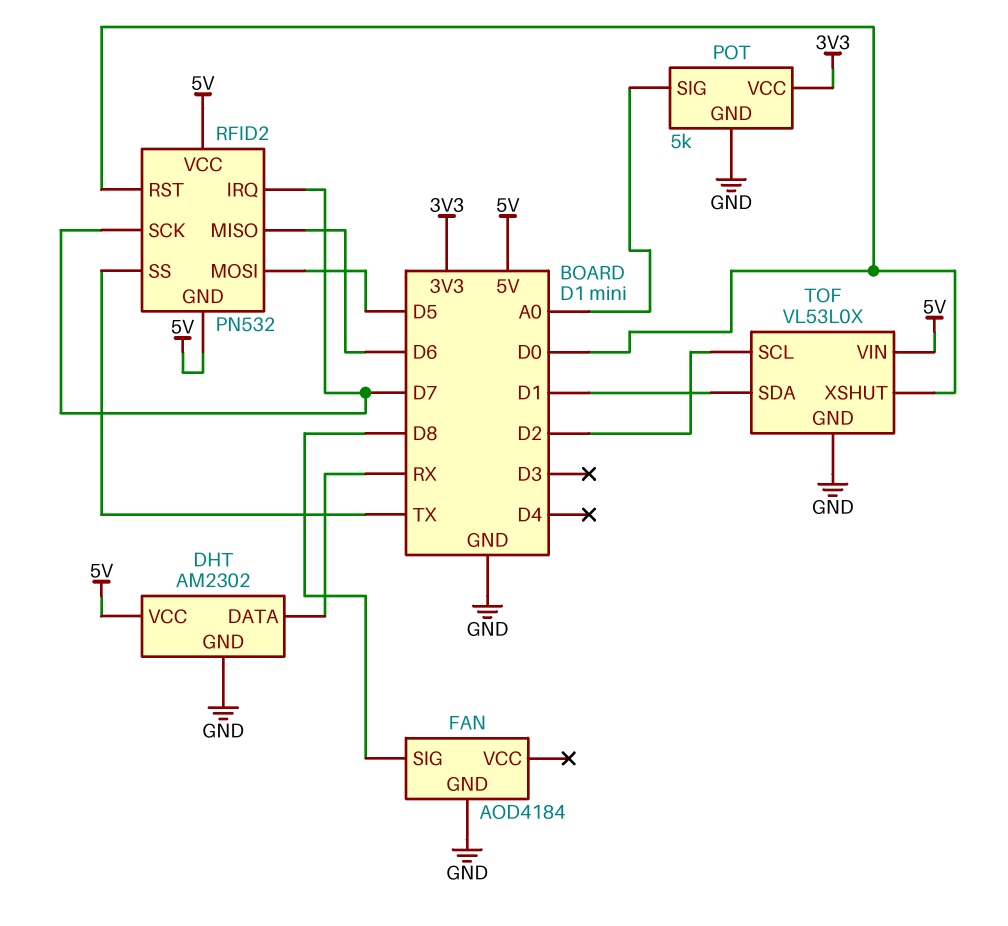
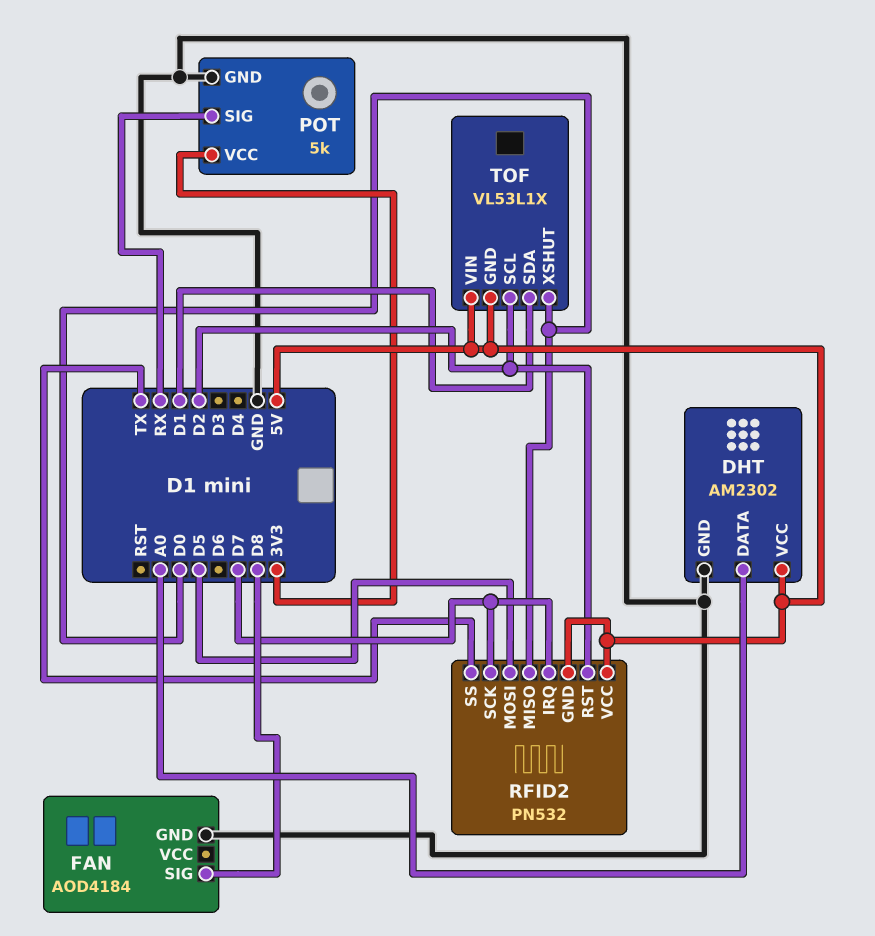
DHT pin DATA: RX -> A0
POT pin SIG: A0 -> RX
RFID2 pin MISO: D6 -> D0
RFID2 pin RST: D0 -> D2
TOF: VL53L0X -> VL53L1X
TOF pin GND: GND -> 5V

